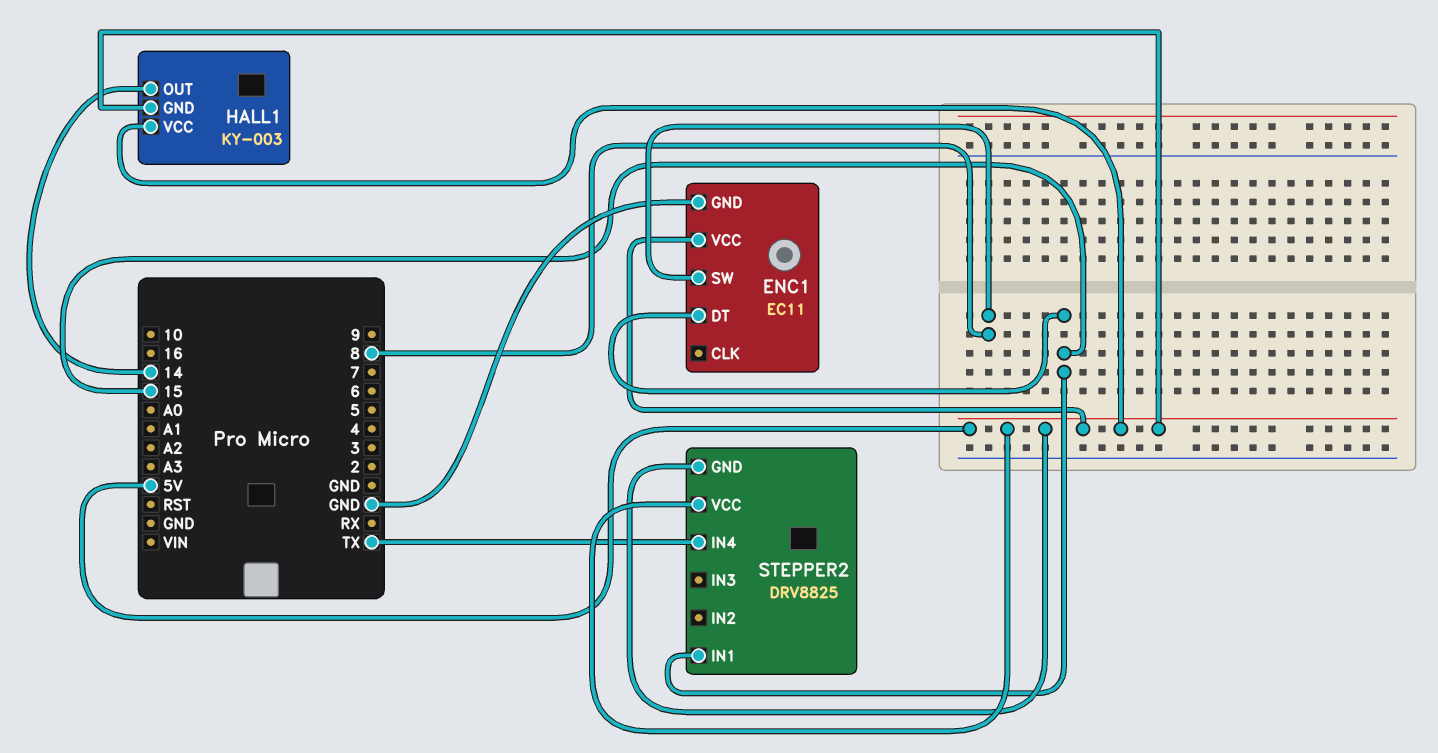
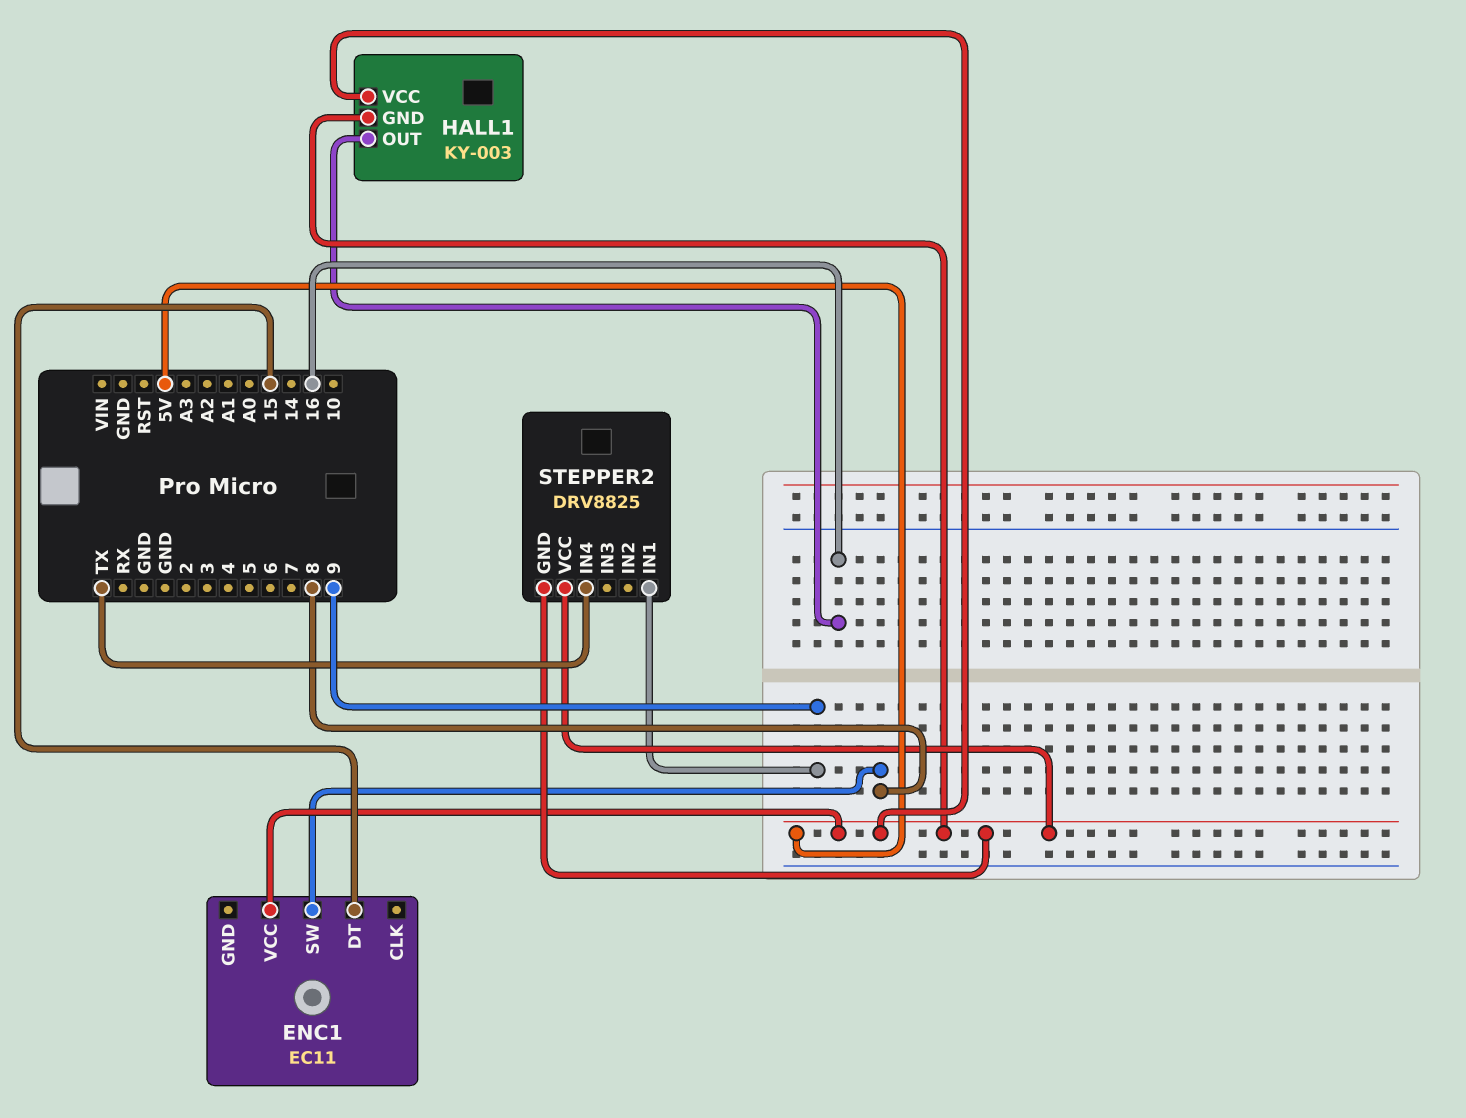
ENC1 pin GND: GND -> none
HALL1 pin OUT: 14 -> 16
STEPPER2 pin IN1: 15 -> 9

